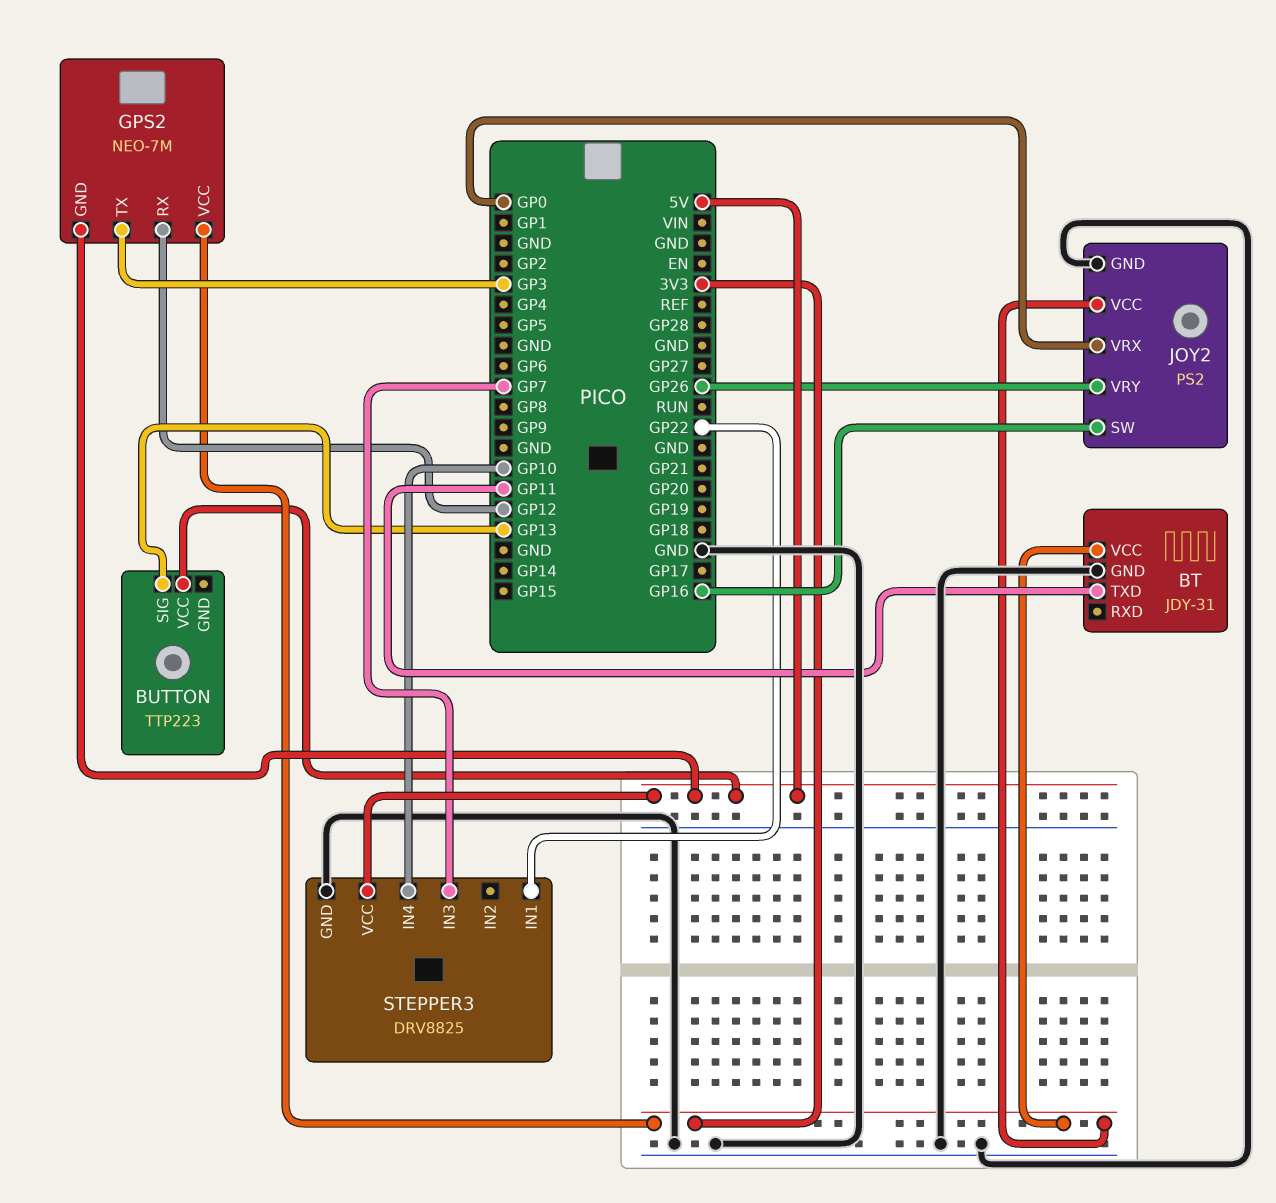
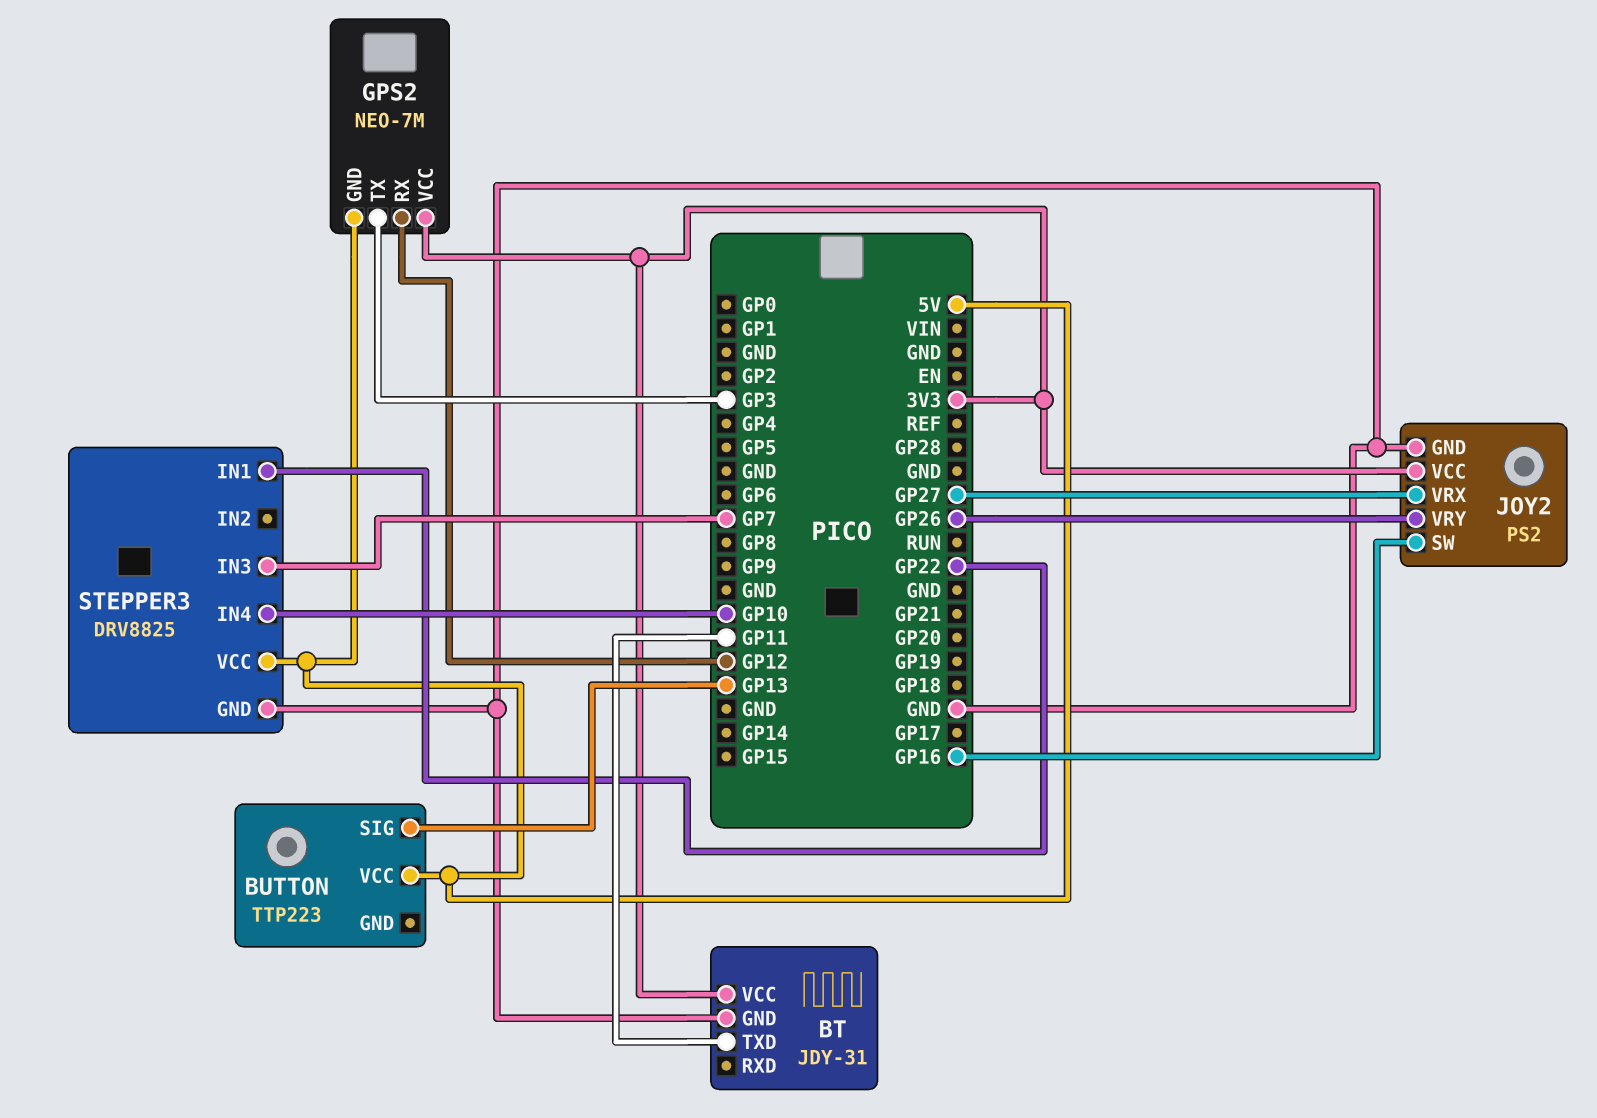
JOY2 pin VRX: GP0 -> GP27

